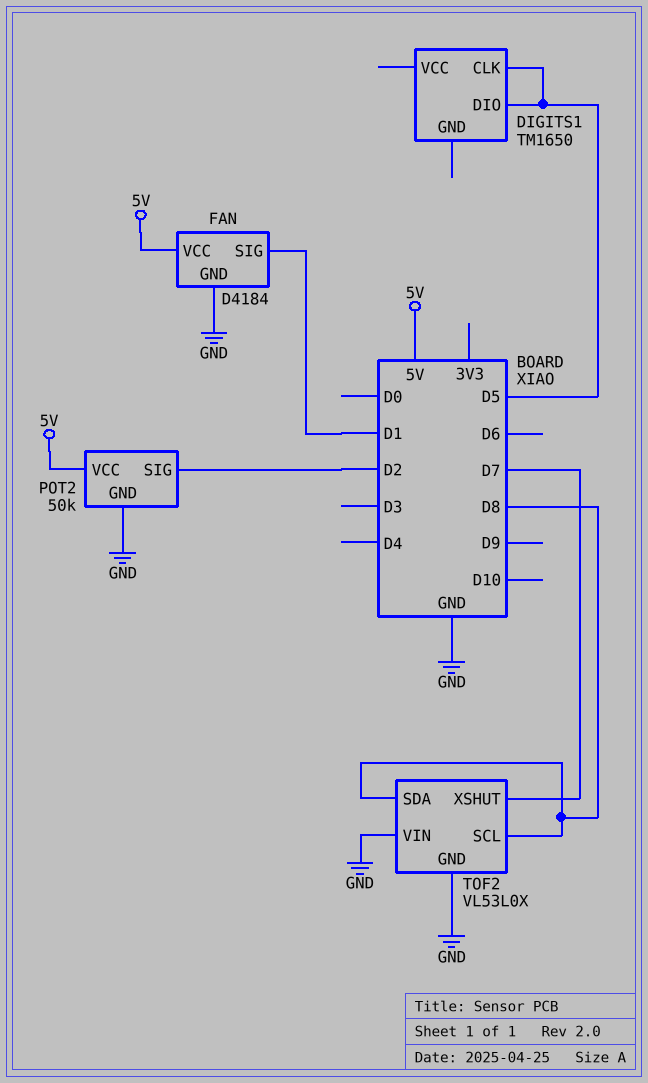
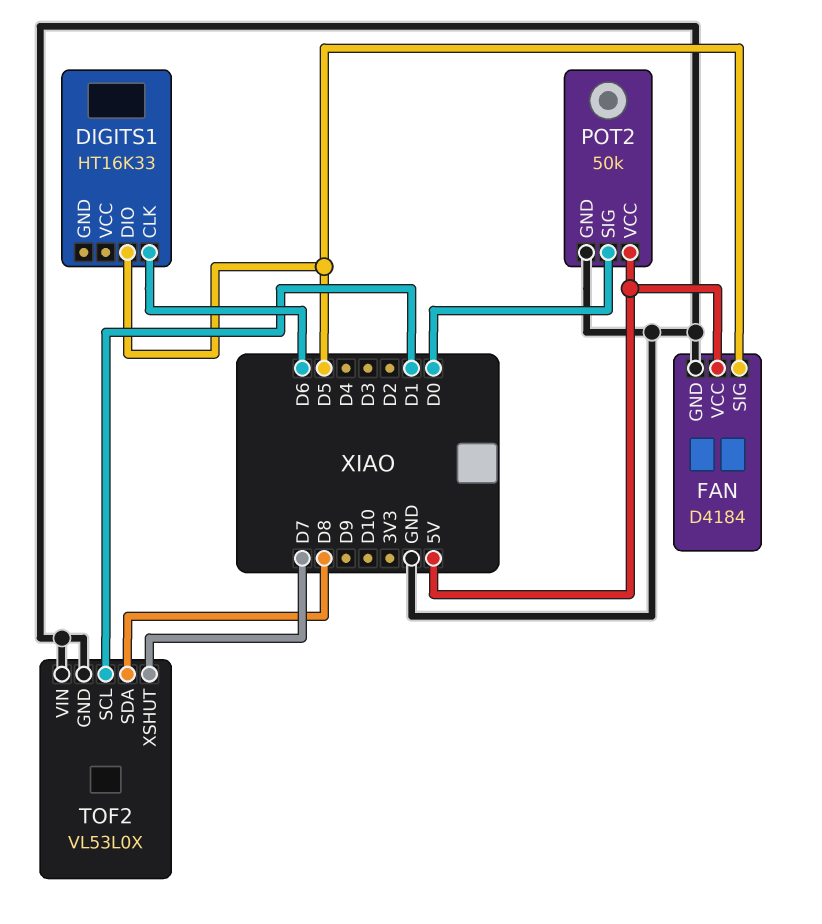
DIGITS1: TM1650 -> HT16K33
DIGITS1 pin CLK: D5 -> D6
FAN pin SIG: D1 -> D5
POT2 pin SIG: D2 -> D0
TOF2 pin SCL: D8 -> D1

